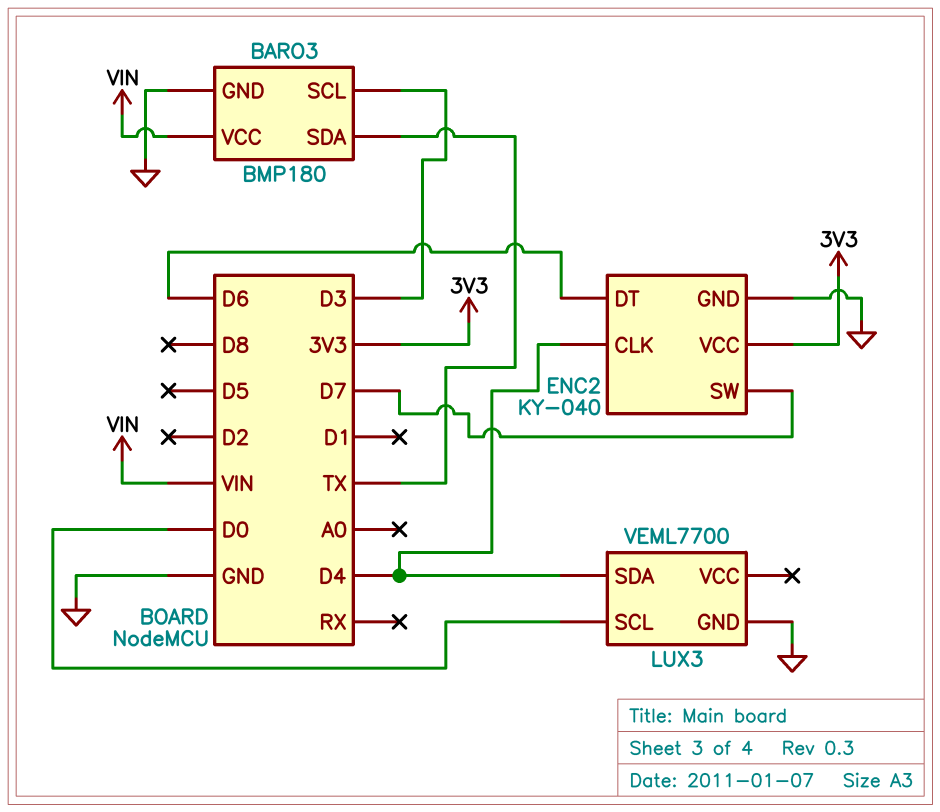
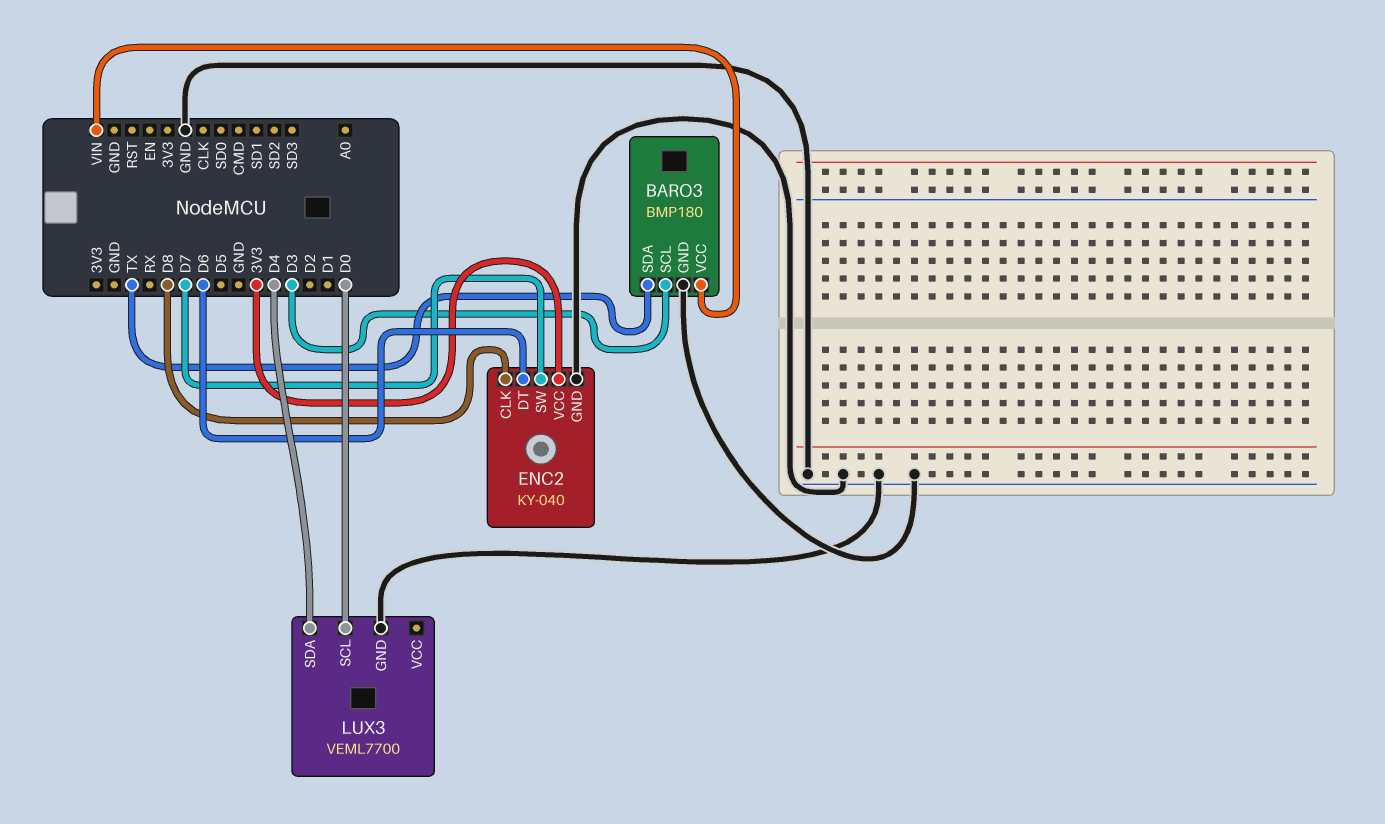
ENC2 pin CLK: D4 -> D8

